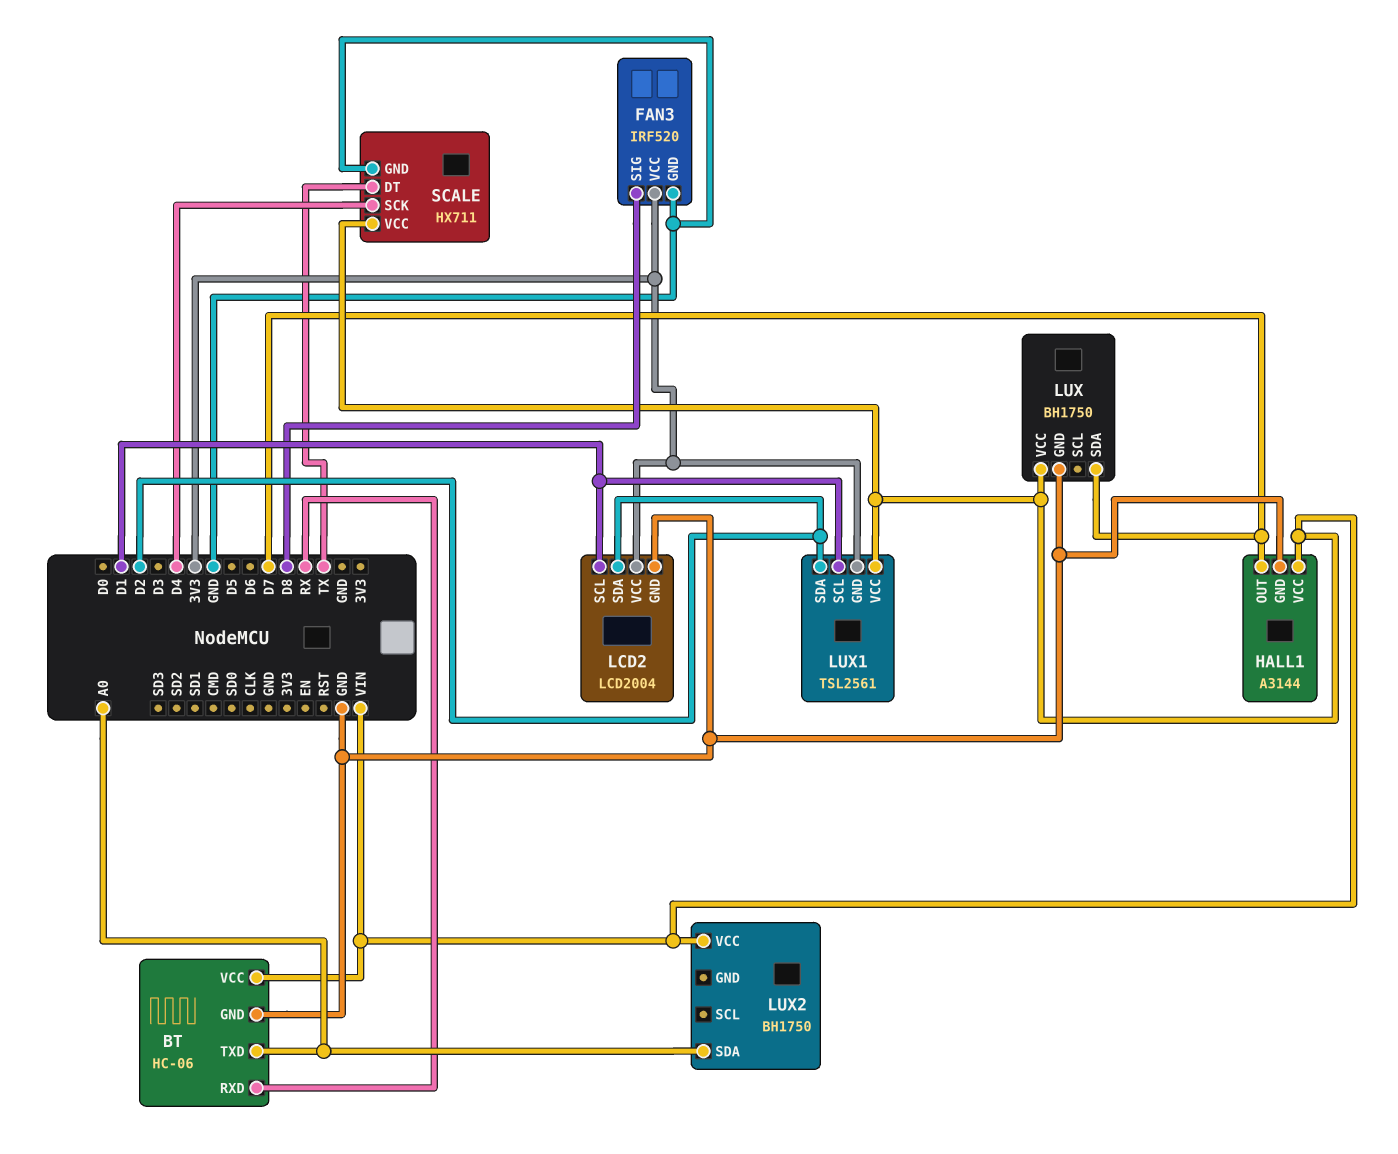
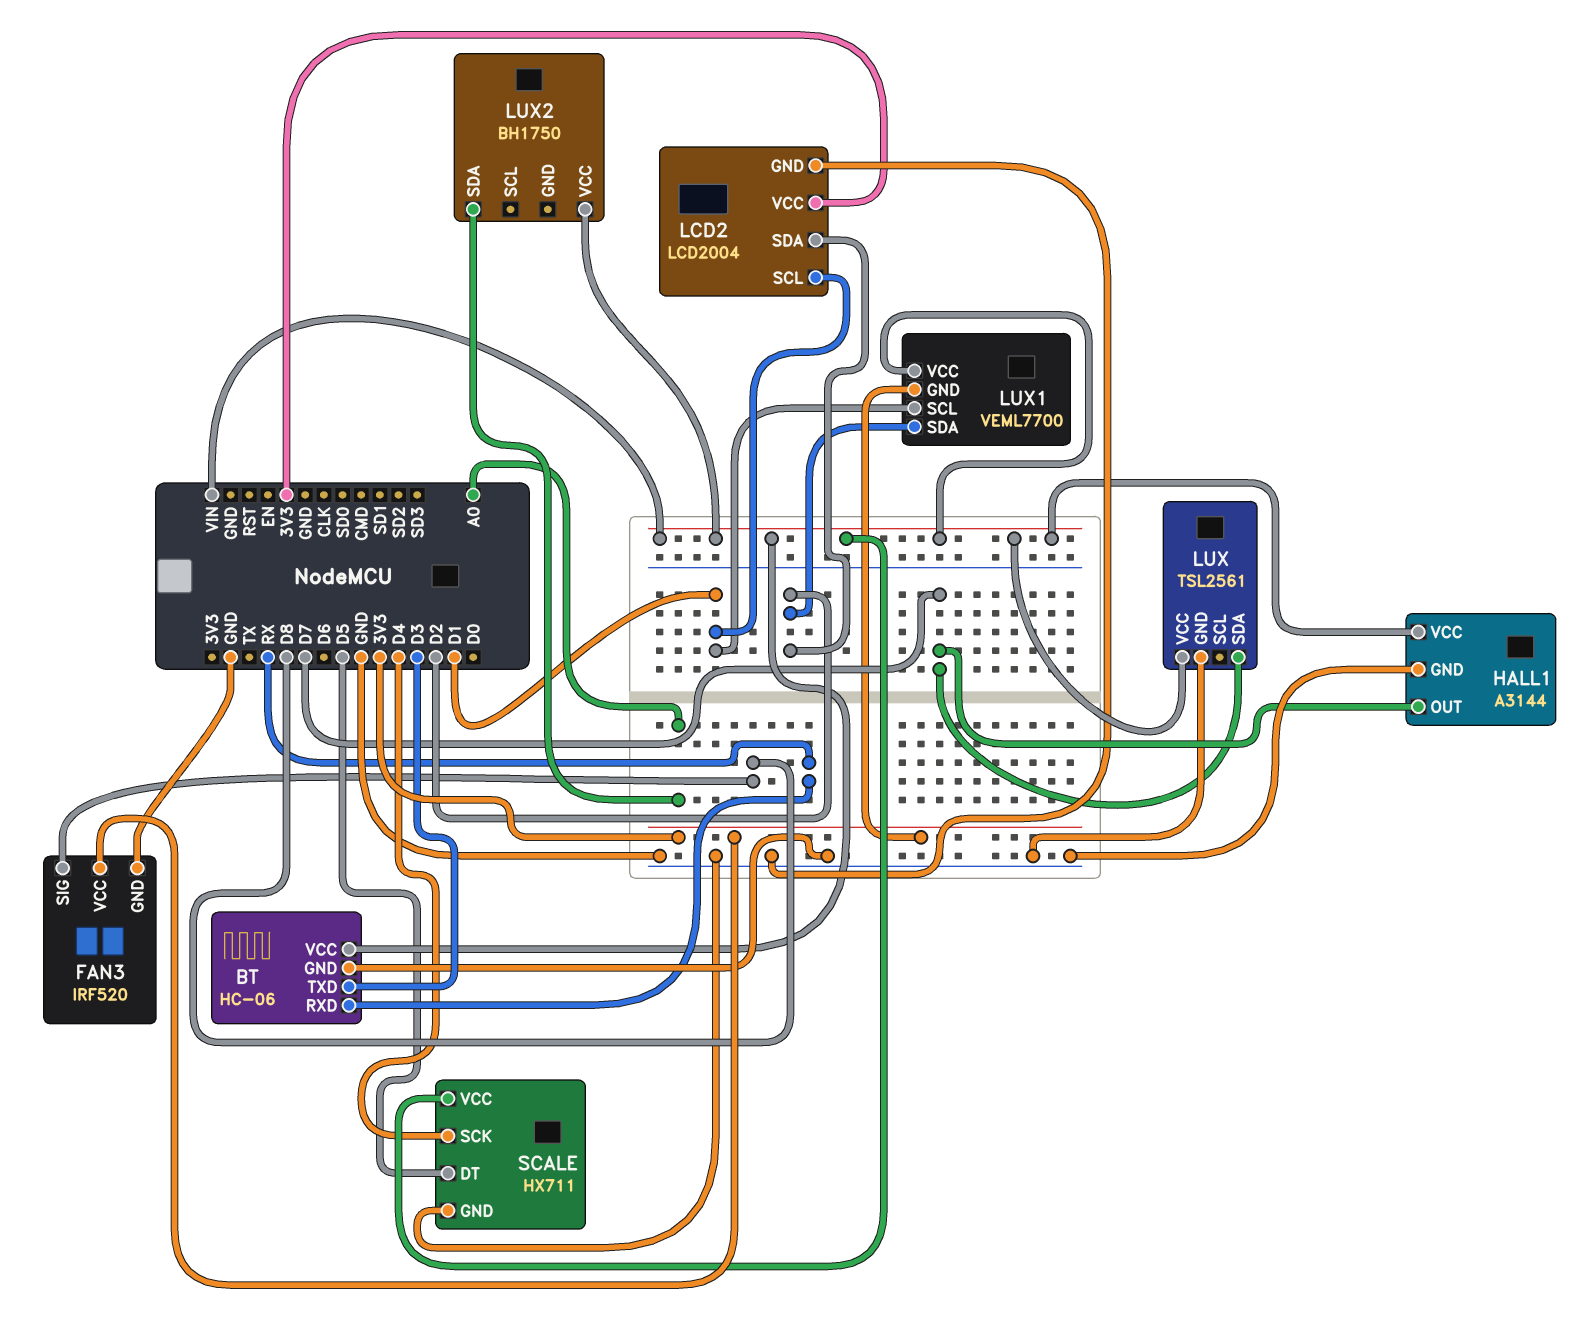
BT pin TXD: A0 -> D3
LUX: BH1750 -> TSL2561
LUX1: TSL2561 -> VEML7700
SCALE pin DT: TX -> D5

